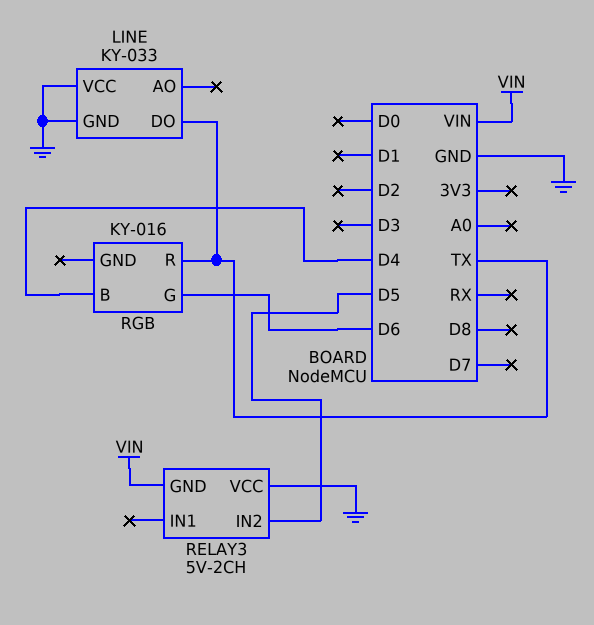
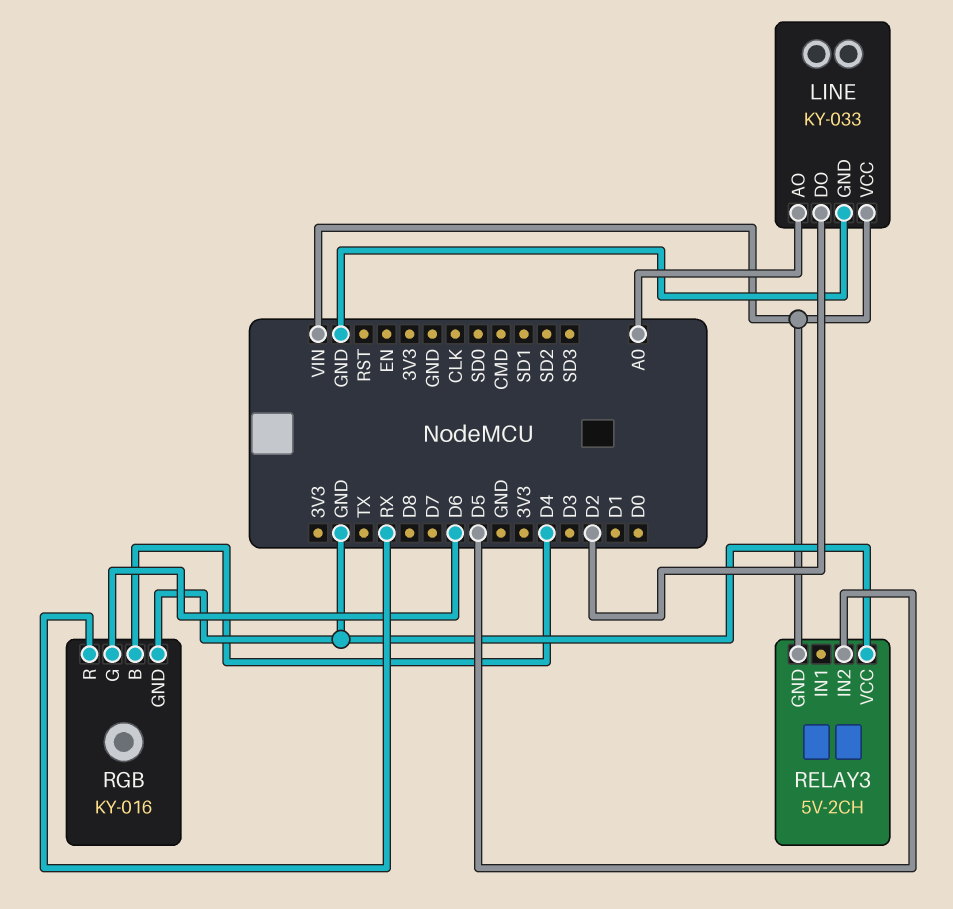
LINE pin AO: none -> A0
LINE pin DO: TX -> D2
LINE pin VCC: GND -> VIN
RGB pin GND: none -> GND
RGB pin R: TX -> RX

